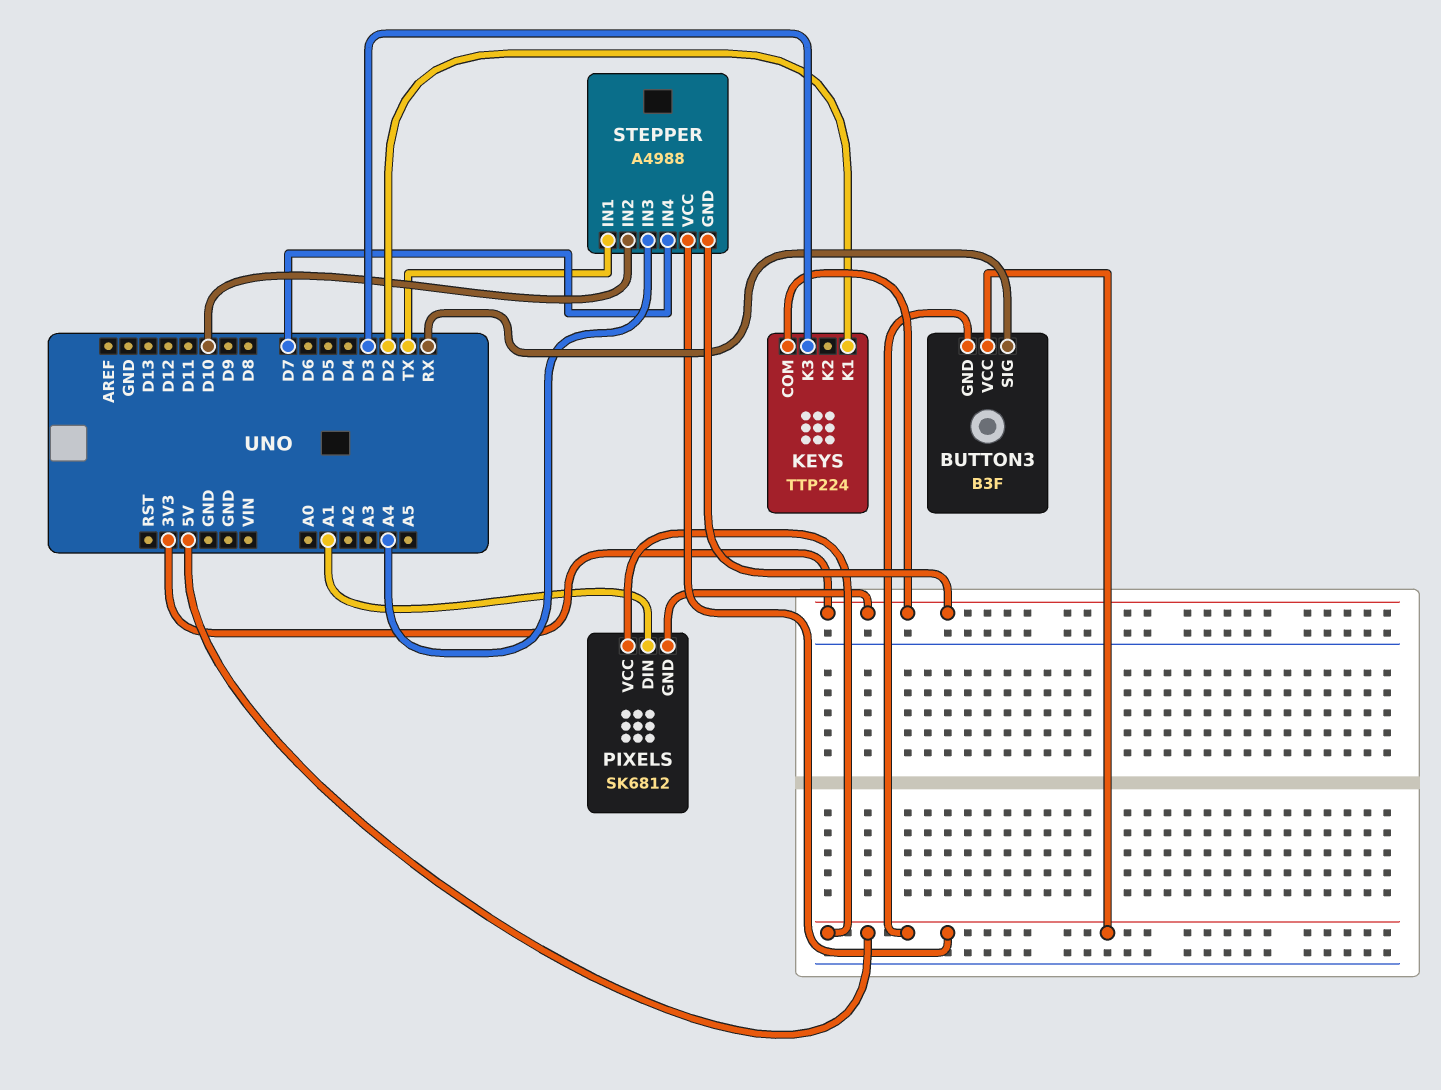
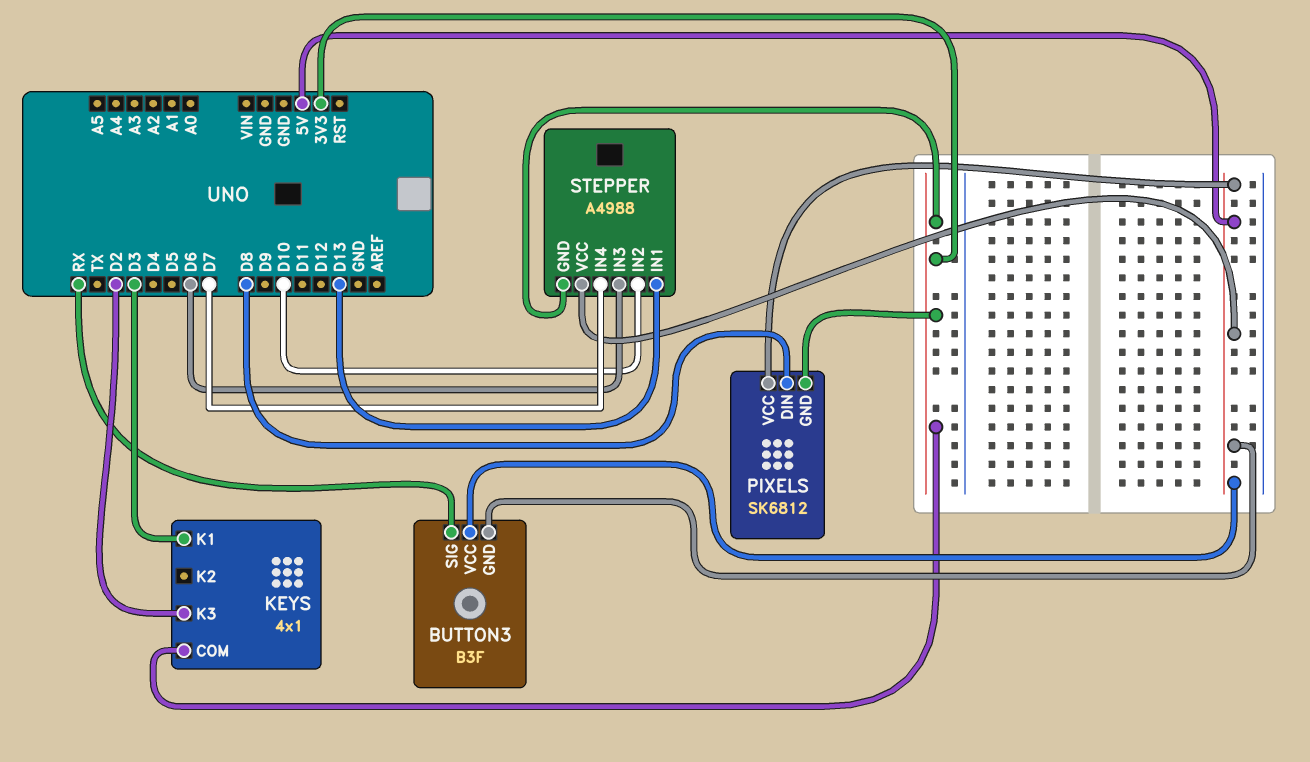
KEYS: TTP224 -> 4x1
KEYS pin K1: D2 -> D3
KEYS pin K3: D3 -> D2
PIXELS pin DIN: A1 -> D8
STEPPER pin IN1: TX -> D13
STEPPER pin IN3: A4 -> D6

